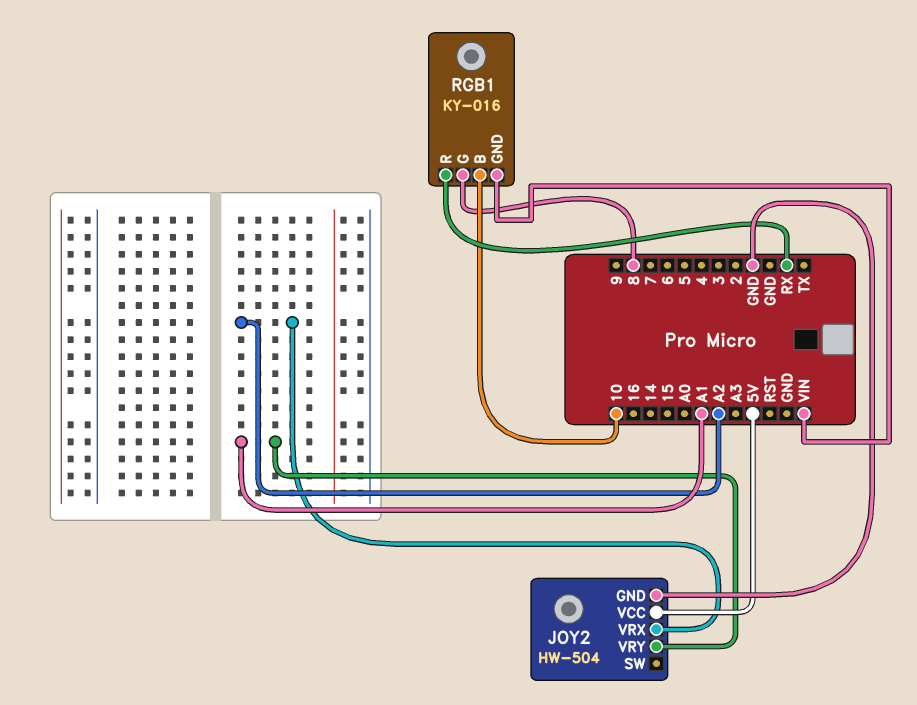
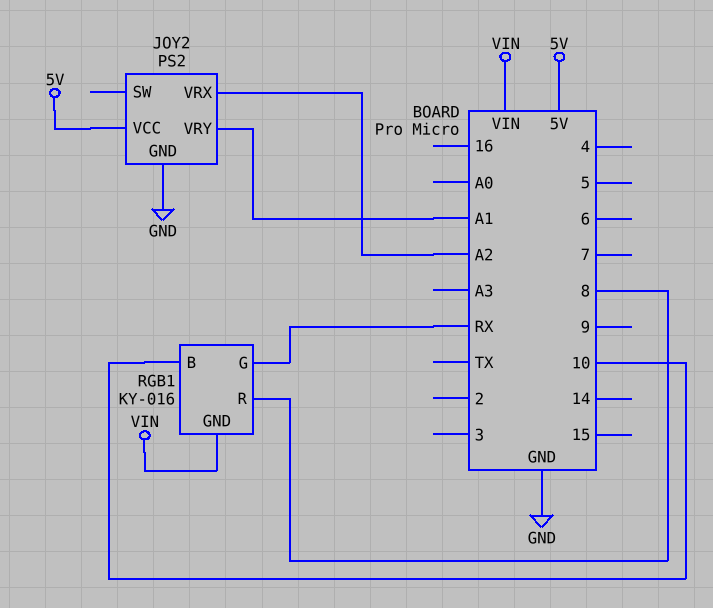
JOY2: HW-504 -> PS2
RGB1 pin G: 8 -> RX
RGB1 pin R: RX -> 8

